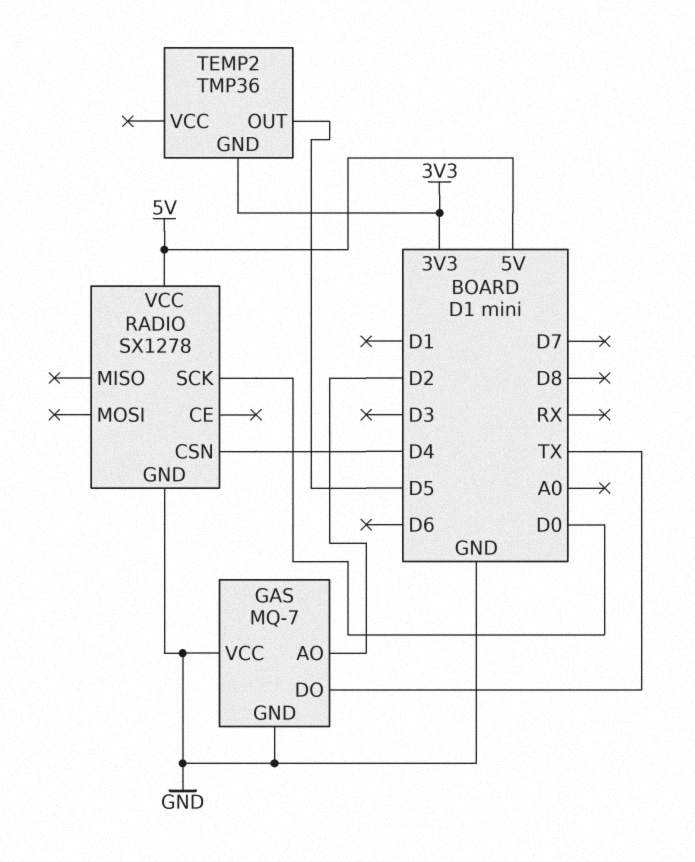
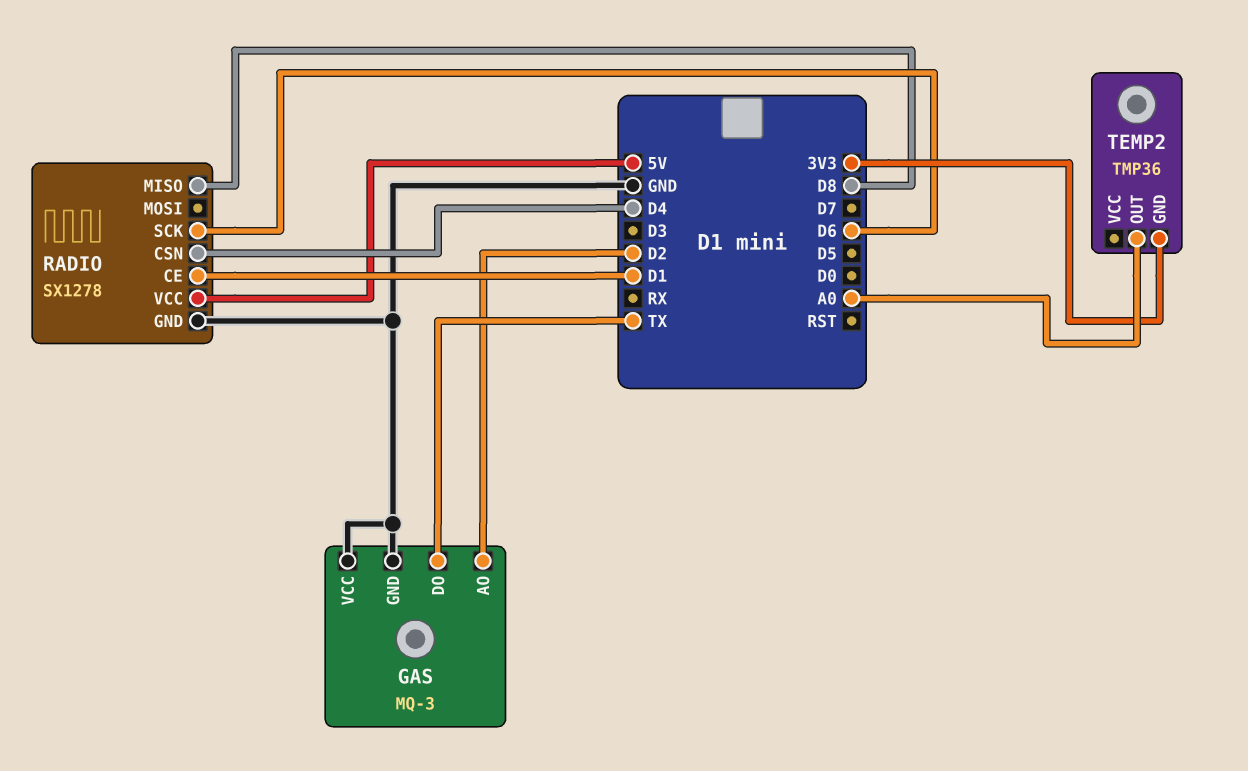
GAS: MQ-7 -> MQ-3
RADIO pin CE: none -> D1
RADIO pin MISO: none -> D8
RADIO pin SCK: D0 -> D6
TEMP2 pin OUT: D5 -> A0

